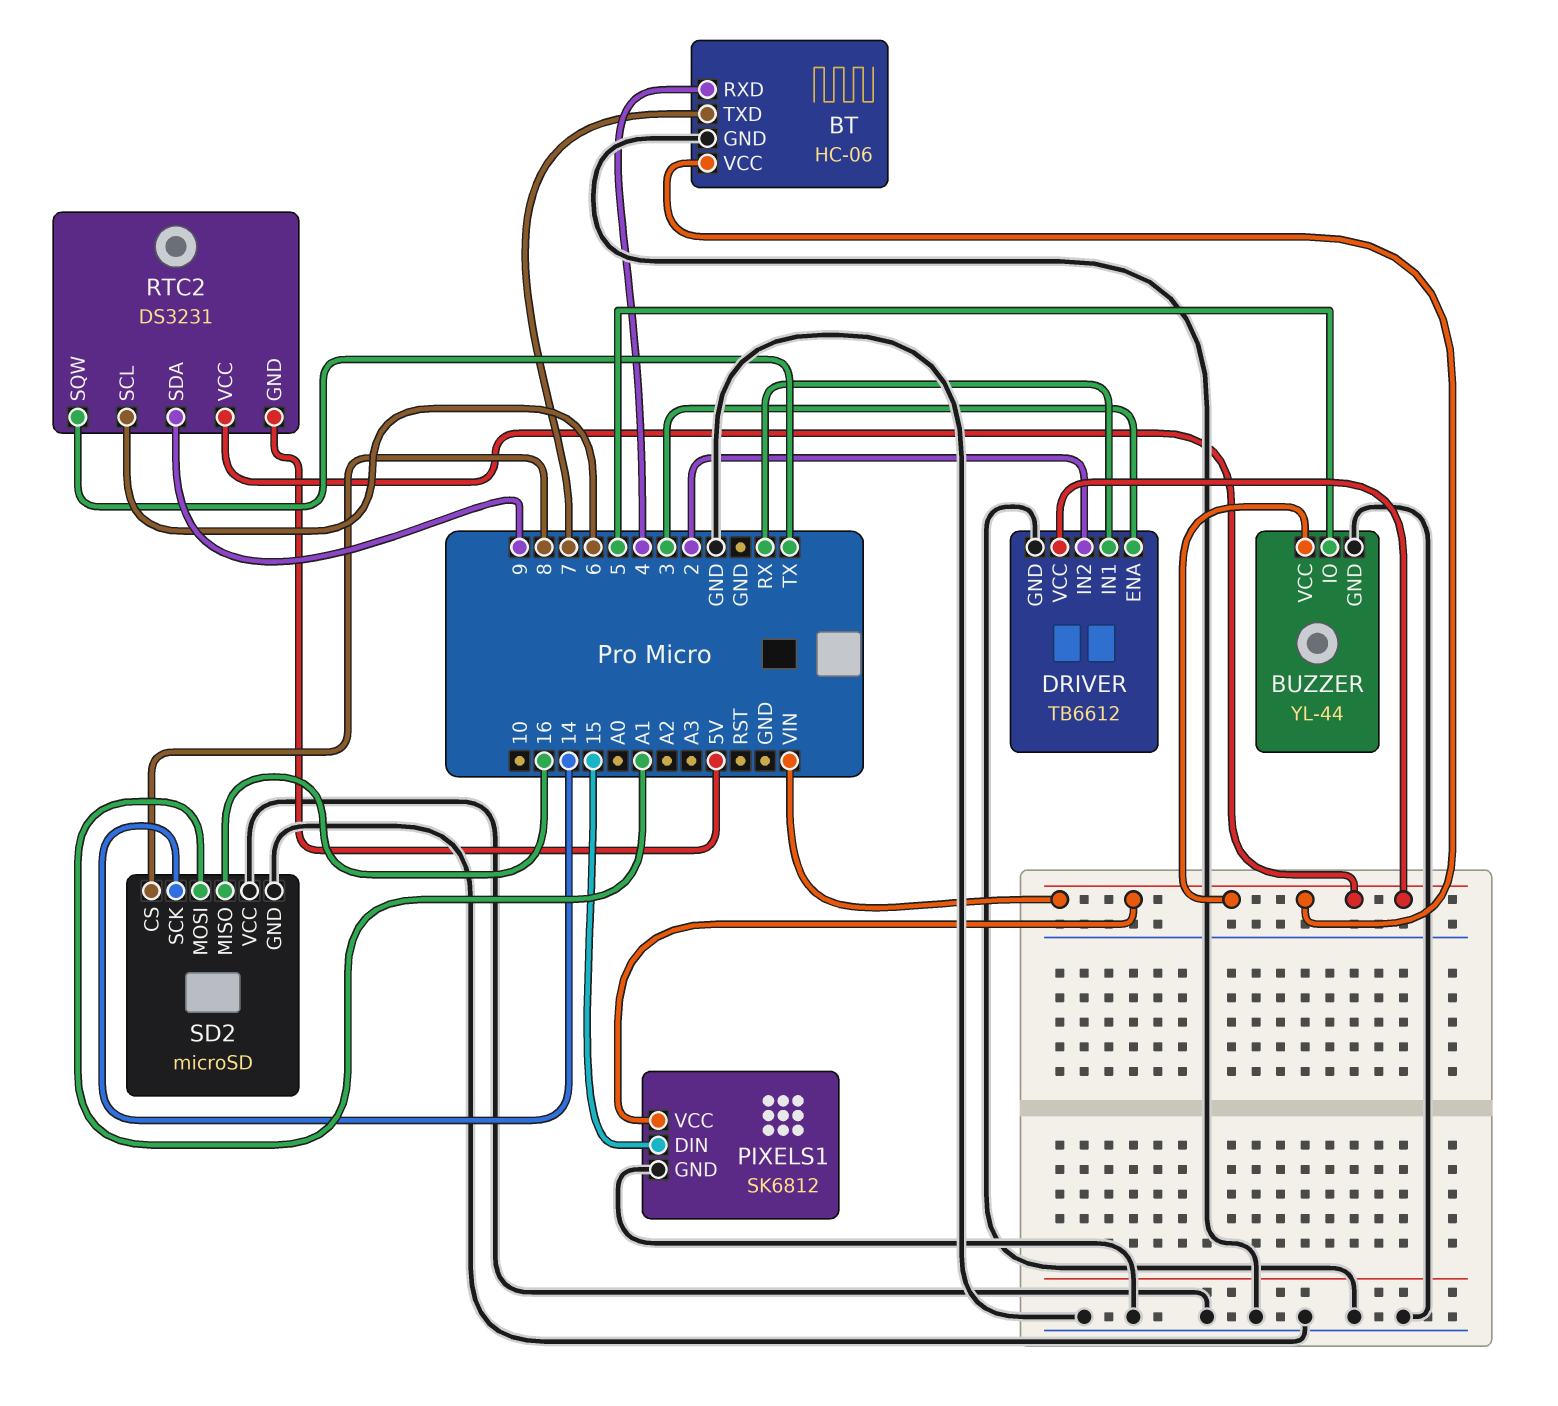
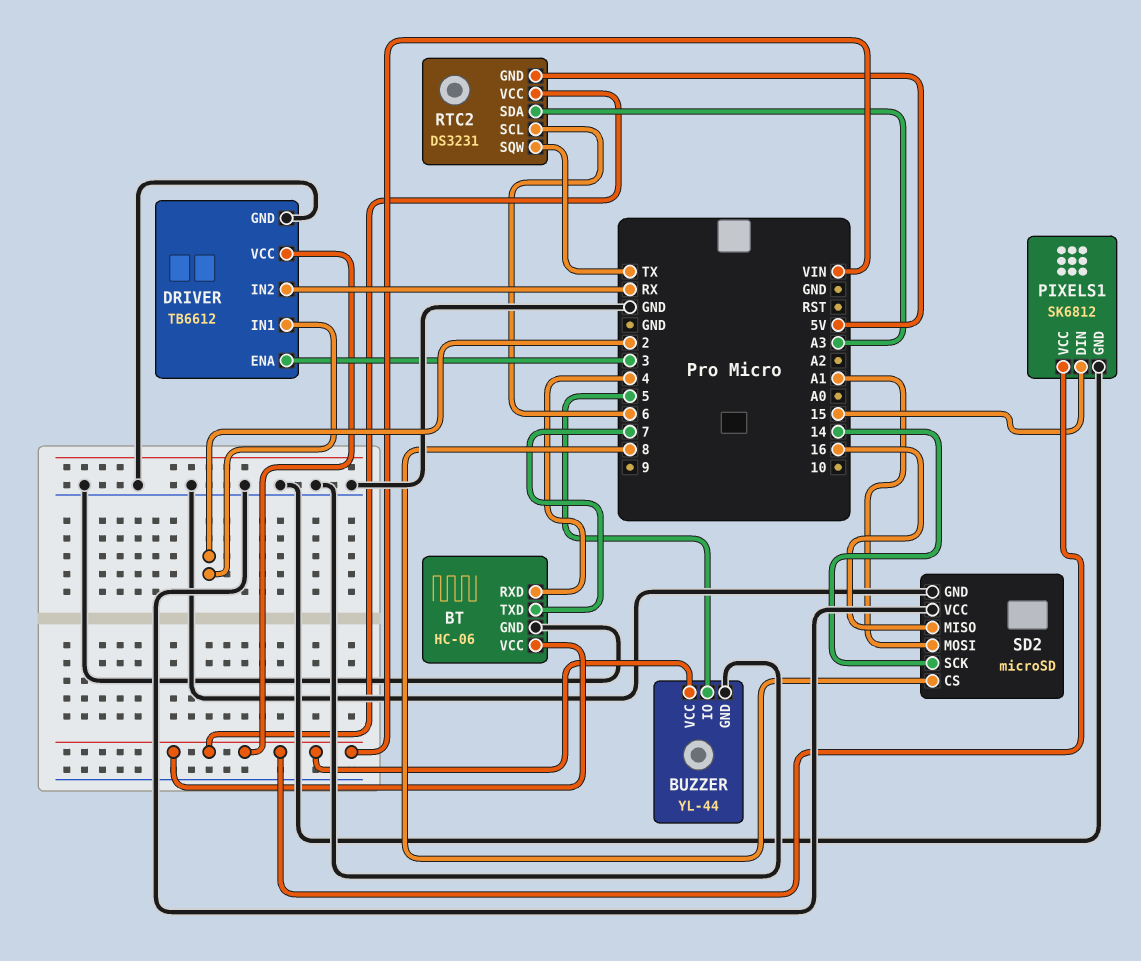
DRIVER pin IN1: RX -> 2
DRIVER pin IN2: 2 -> RX
RTC2 pin SDA: 9 -> A3

